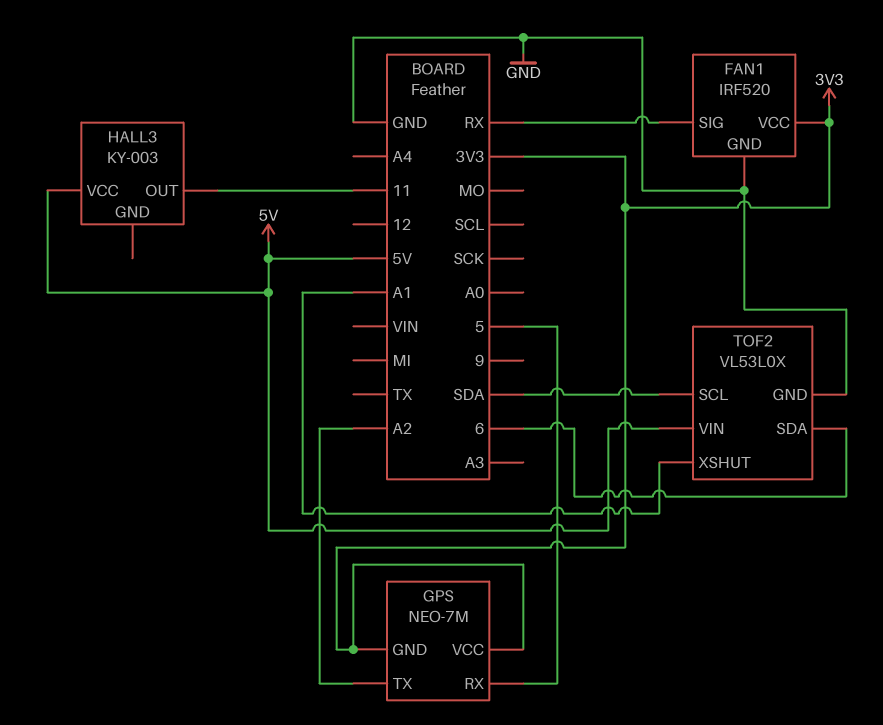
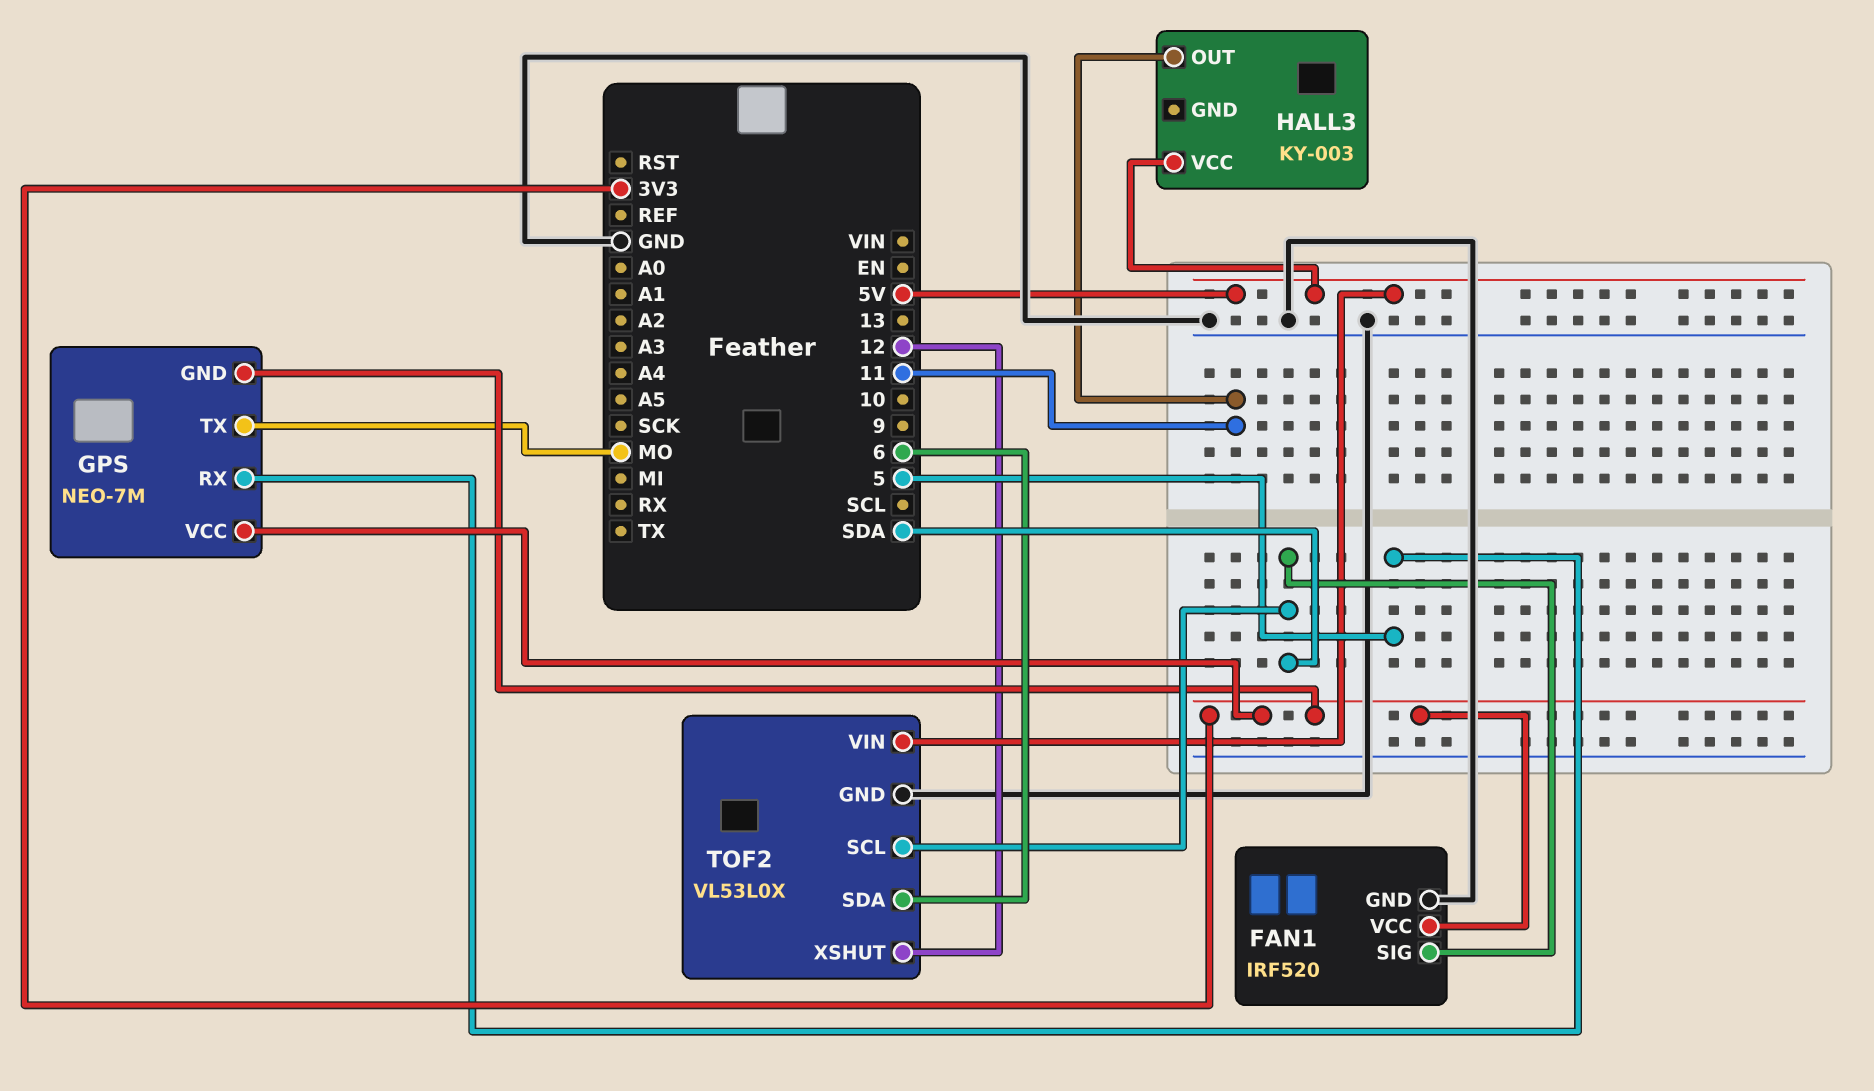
FAN1 pin SIG: RX -> SDA
GPS pin TX: A2 -> MO
TOF2 pin XSHUT: A1 -> 12

